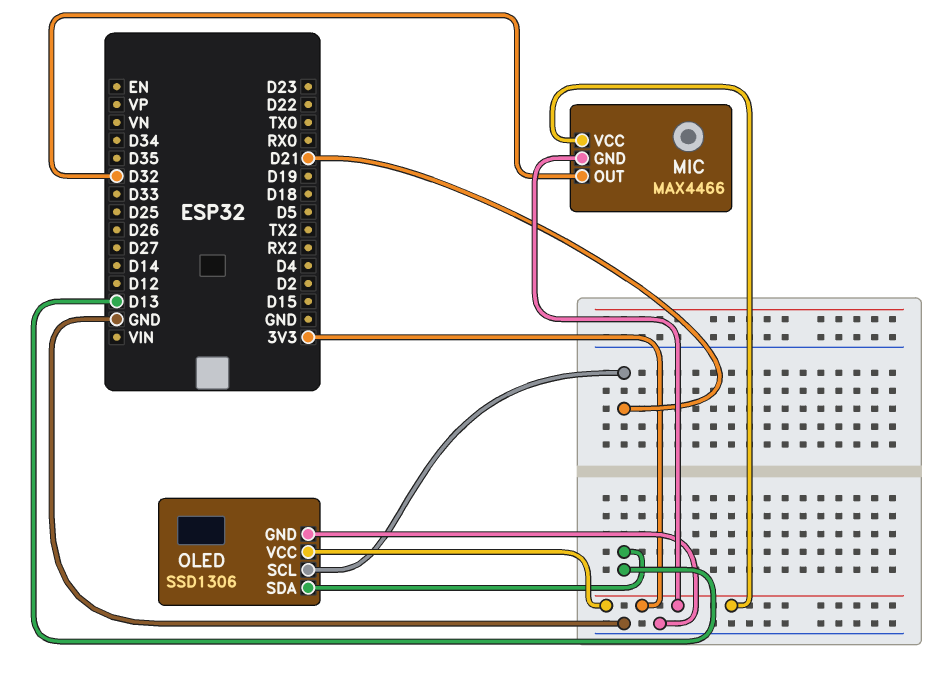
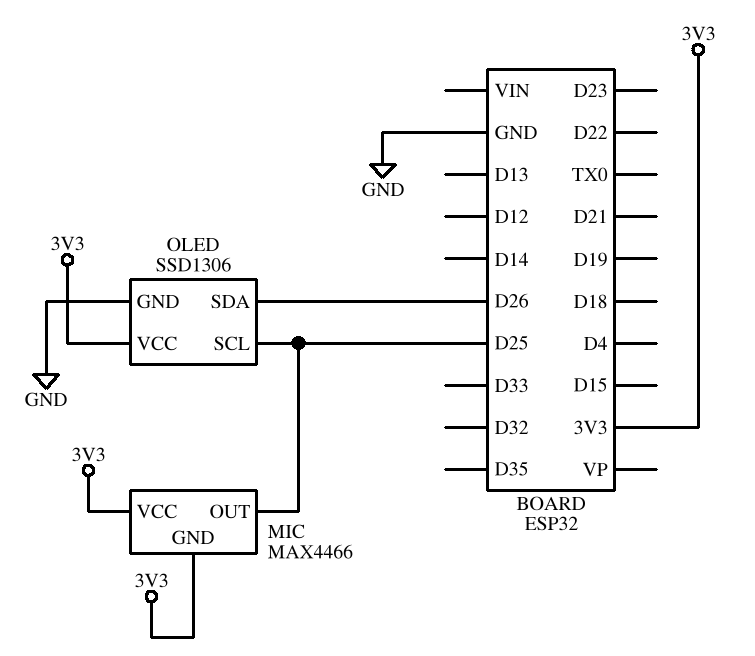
MIC pin OUT: D32 -> D25
OLED pin SCL: D21 -> D25
OLED pin SDA: D13 -> D26

